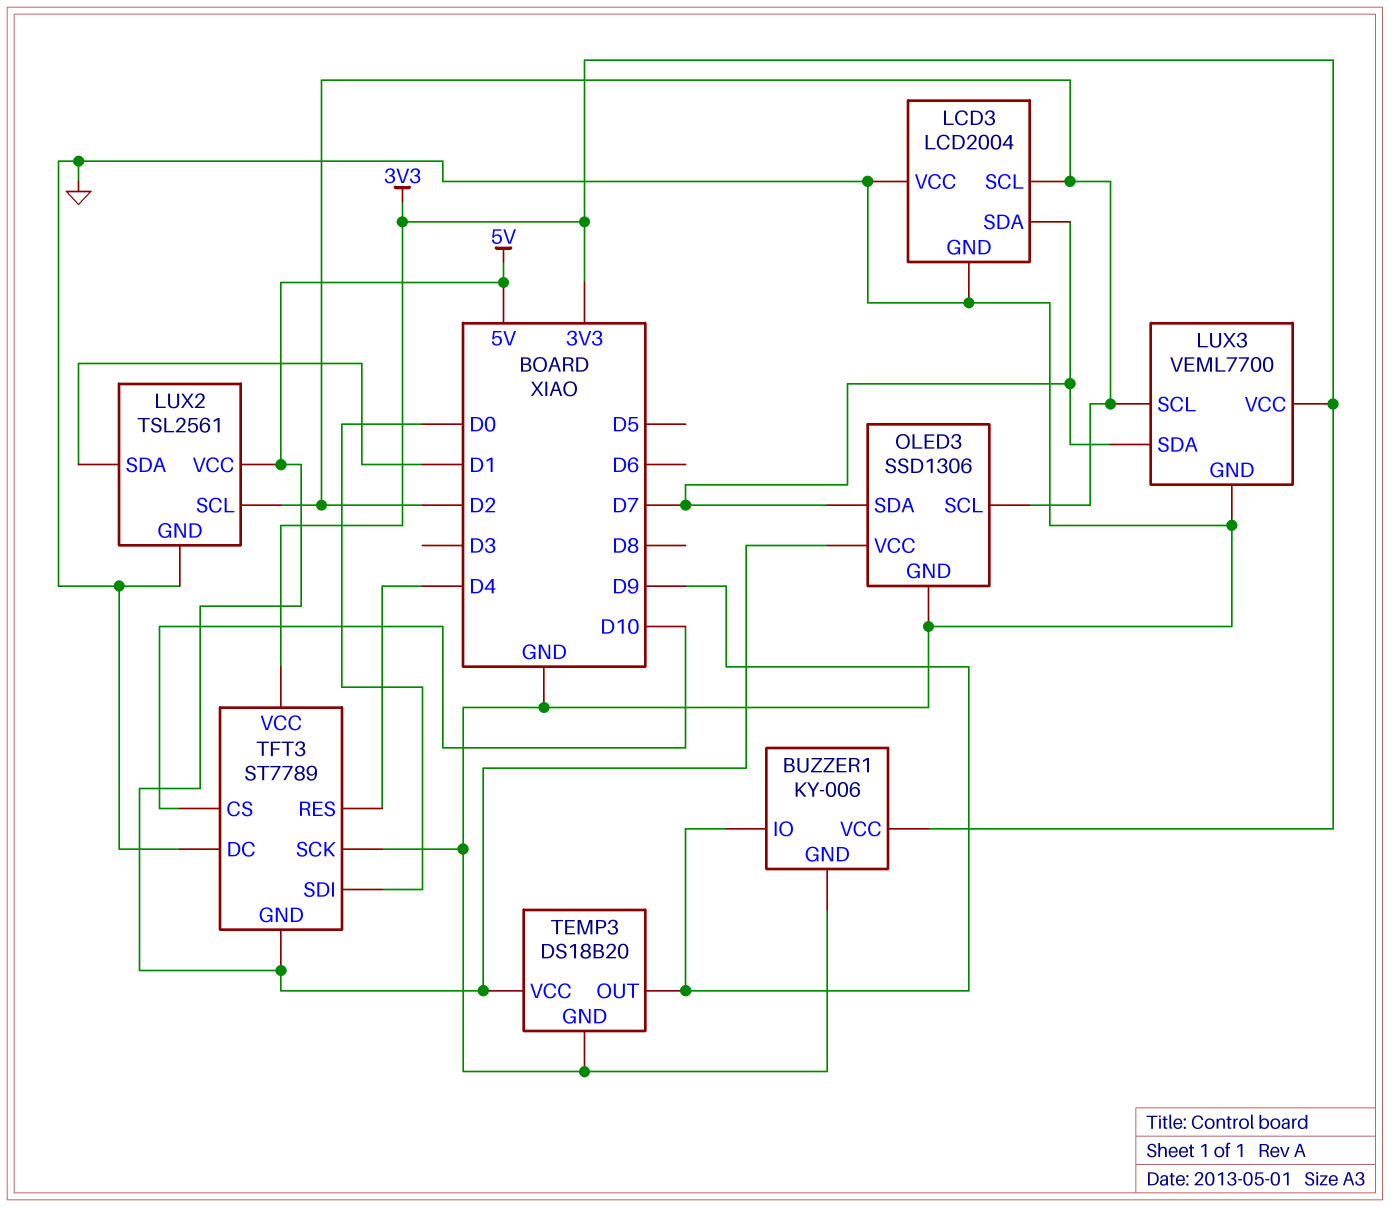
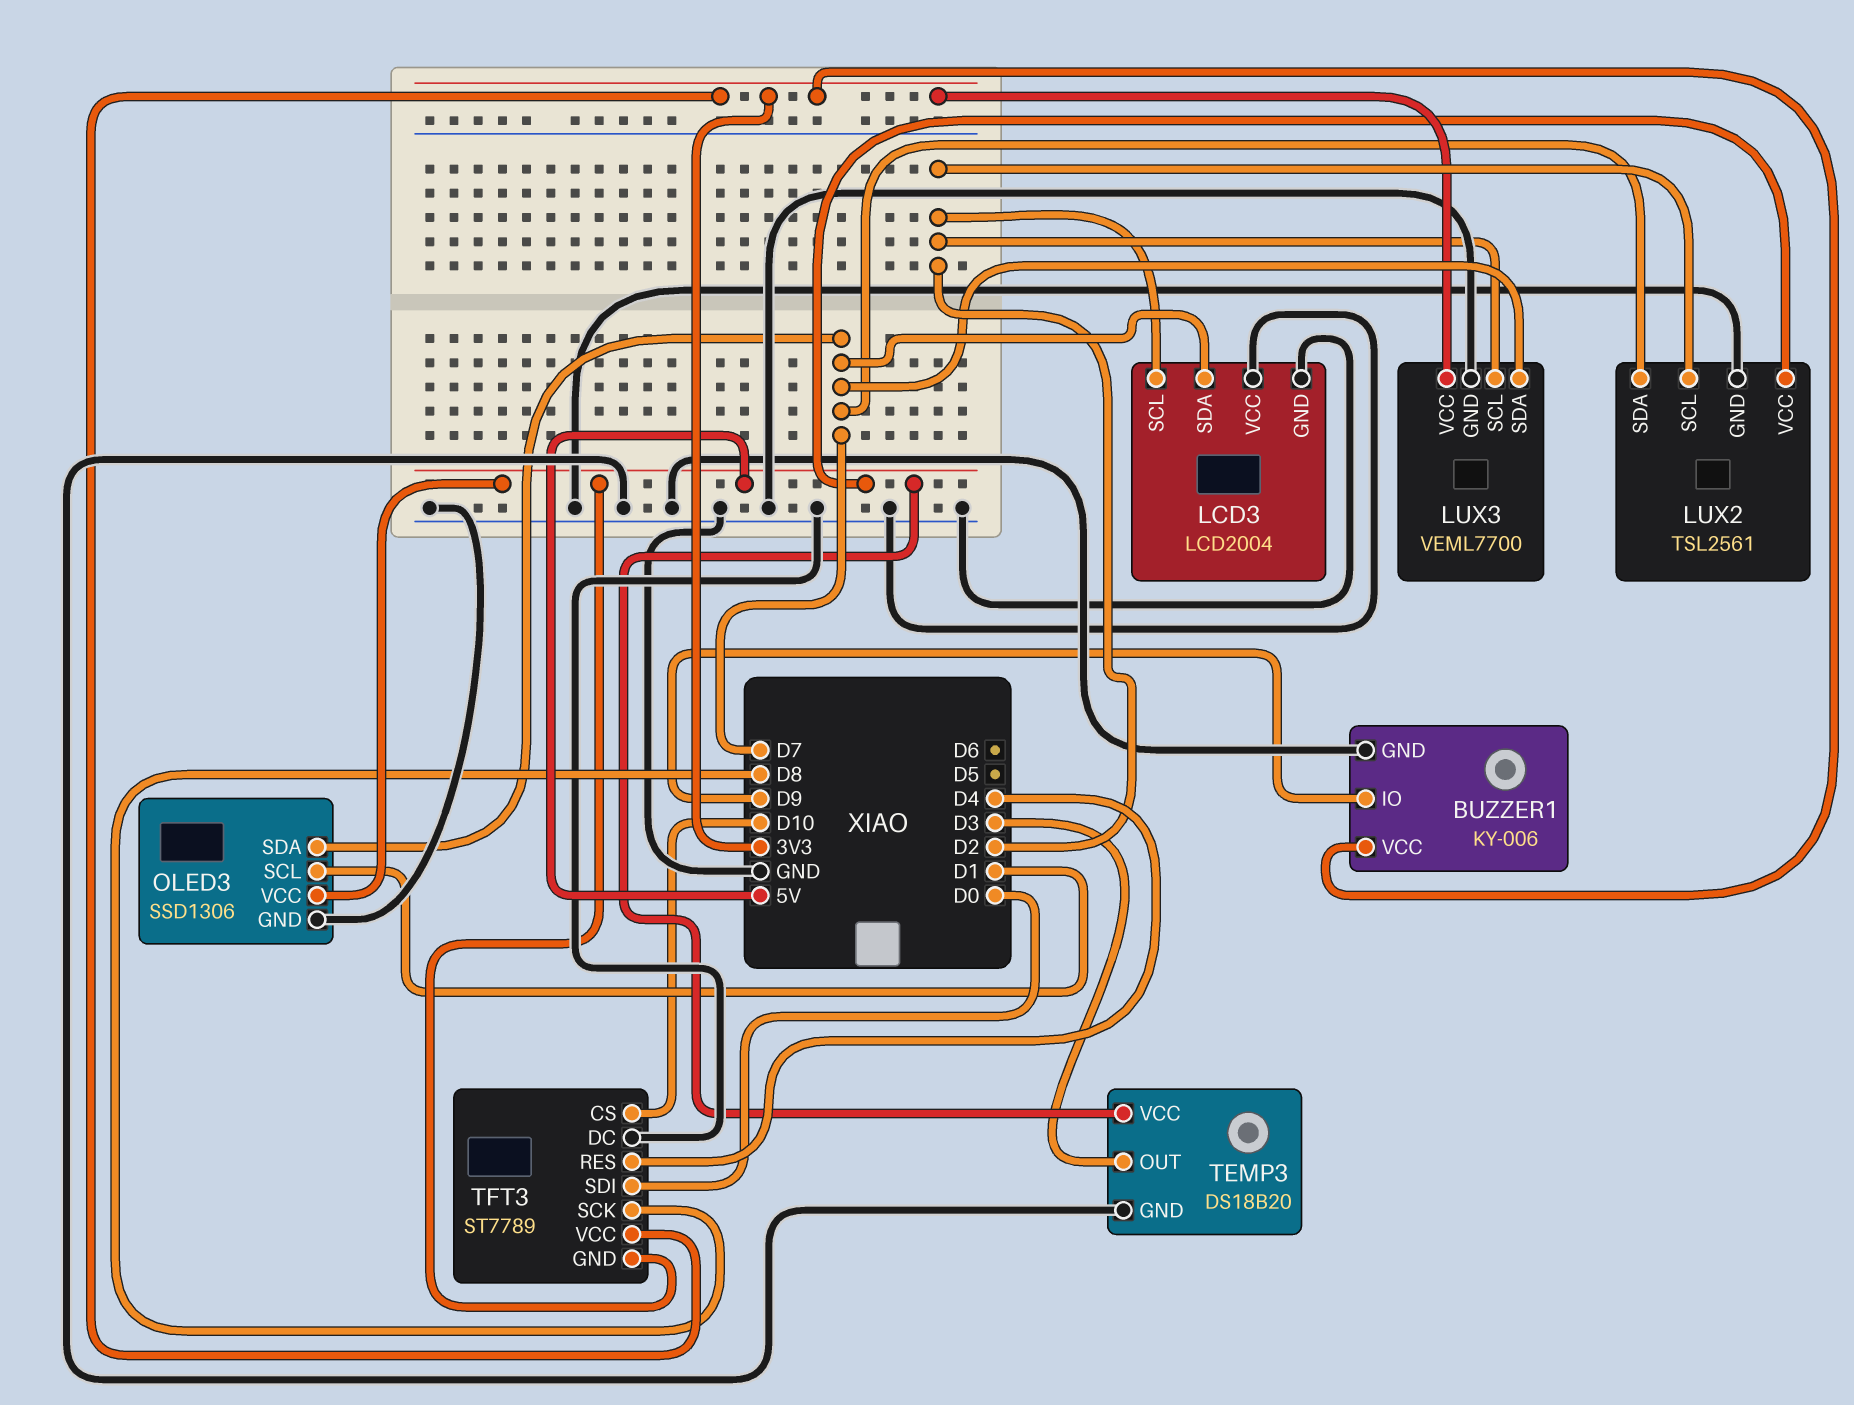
LUX2 pin SDA: D1 -> D7
OLED3 pin SCL: D2 -> D1
TEMP3 pin OUT: D9 -> D3
TFT3 pin SCK: GND -> D8

